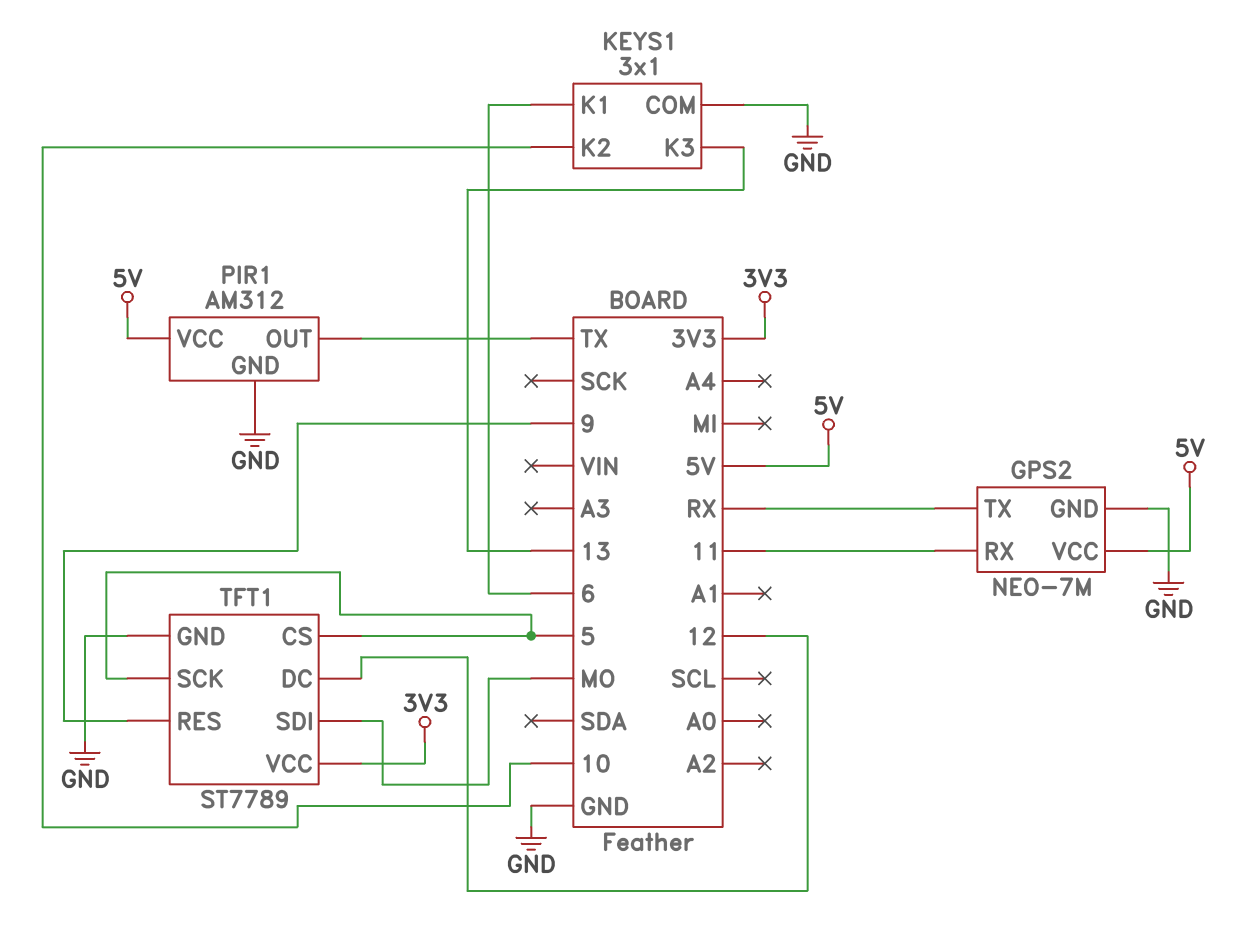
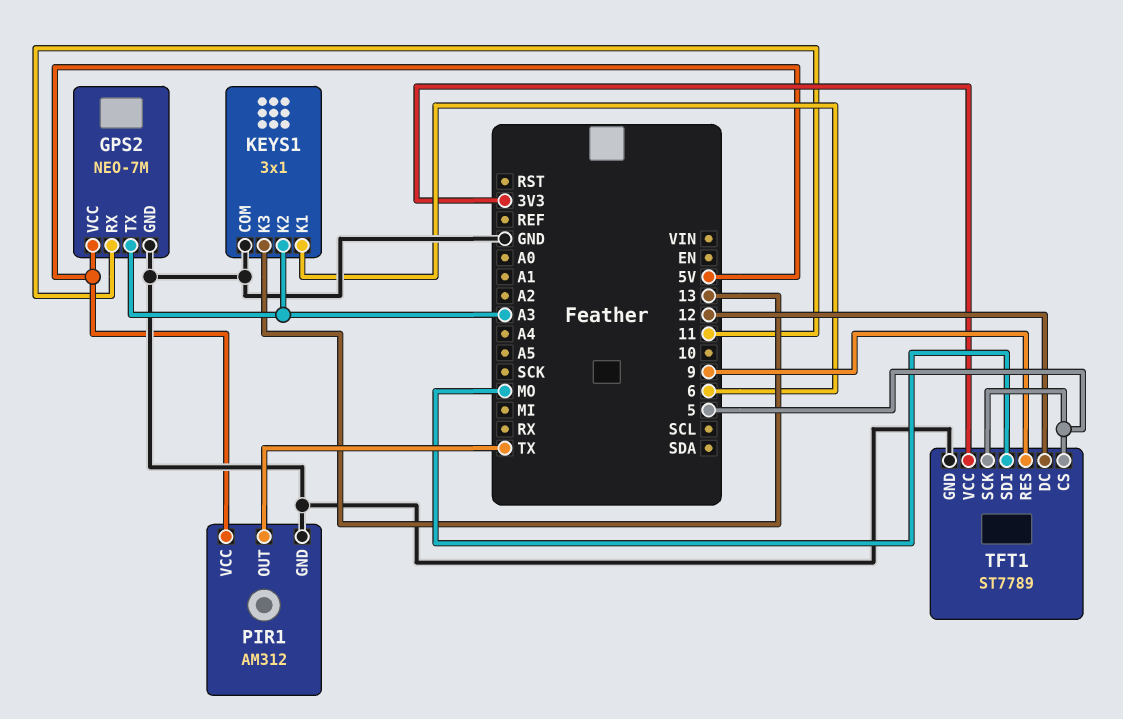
GPS2 pin TX: RX -> A3
KEYS1 pin K2: 10 -> A3

